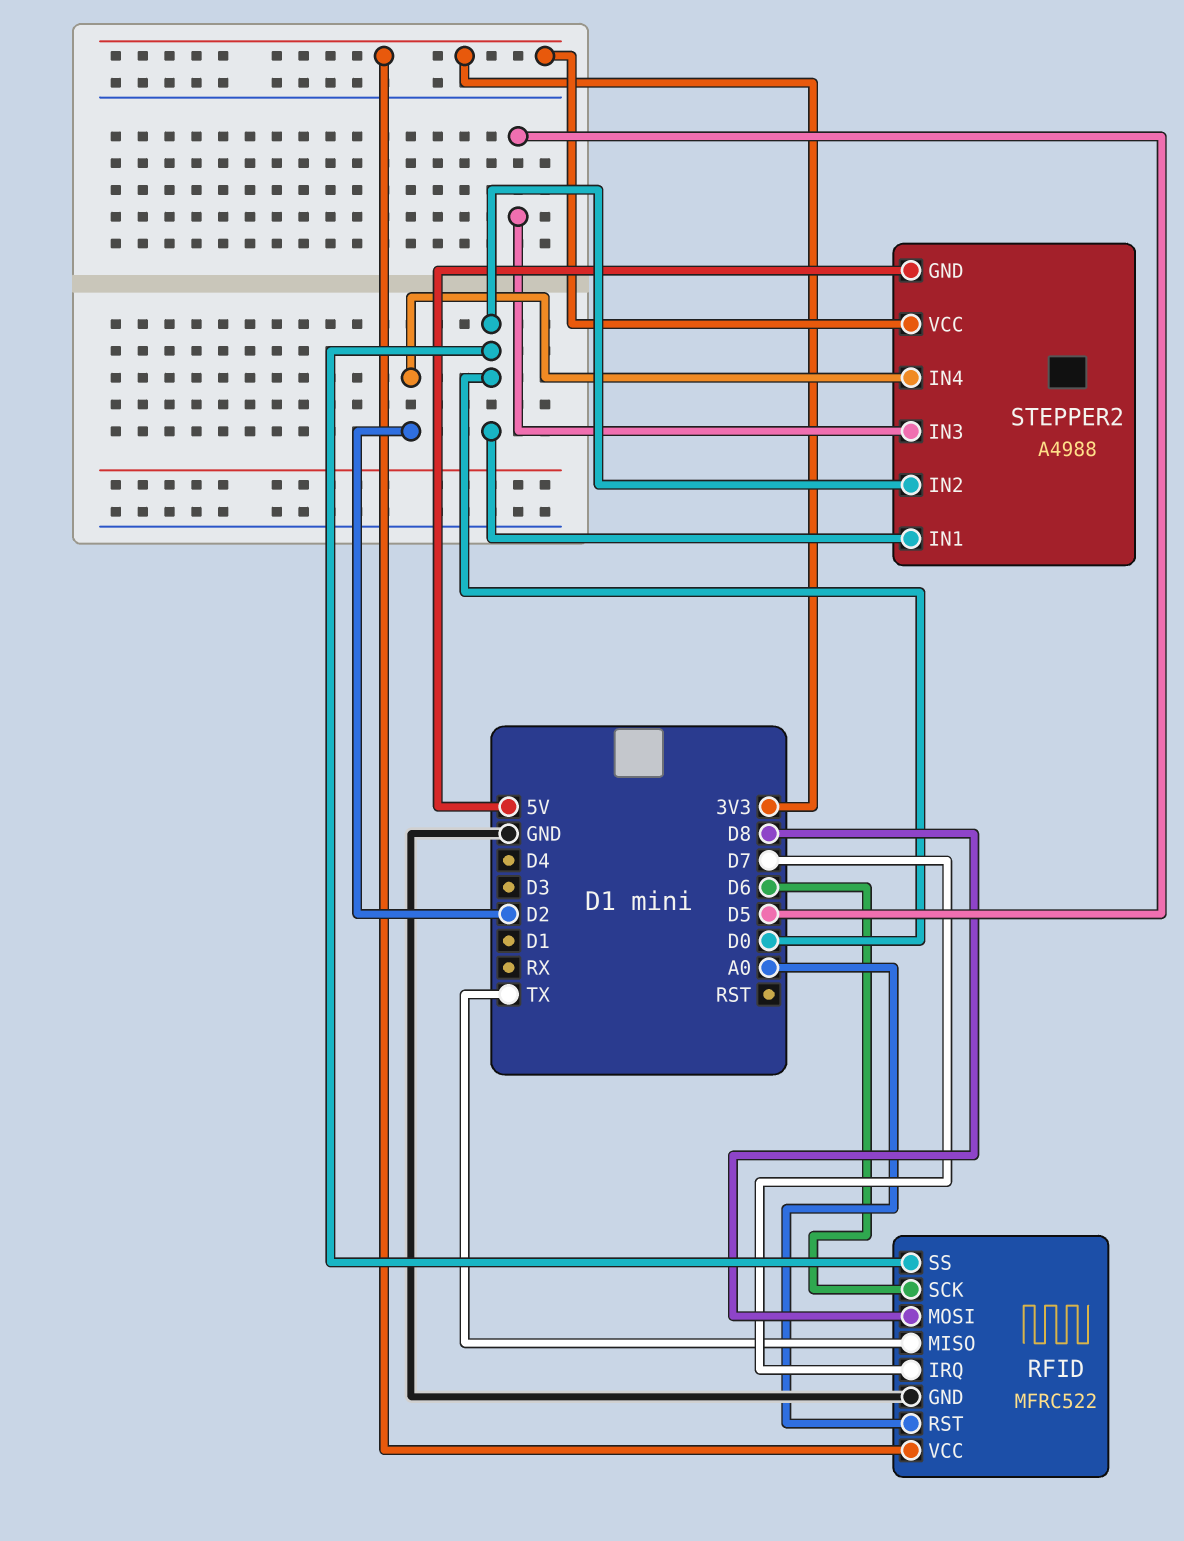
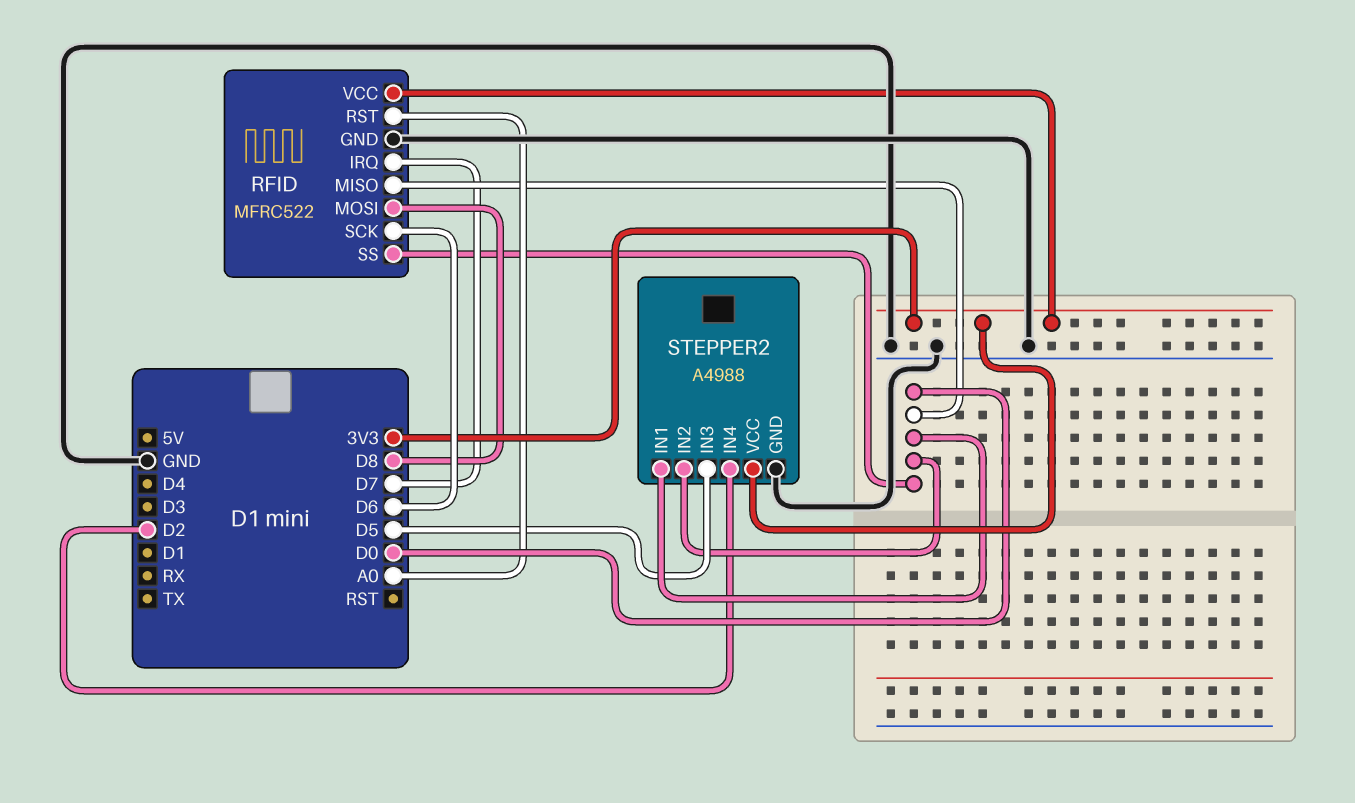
RFID pin MISO: TX -> D0
STEPPER2 pin GND: 5V -> GND

